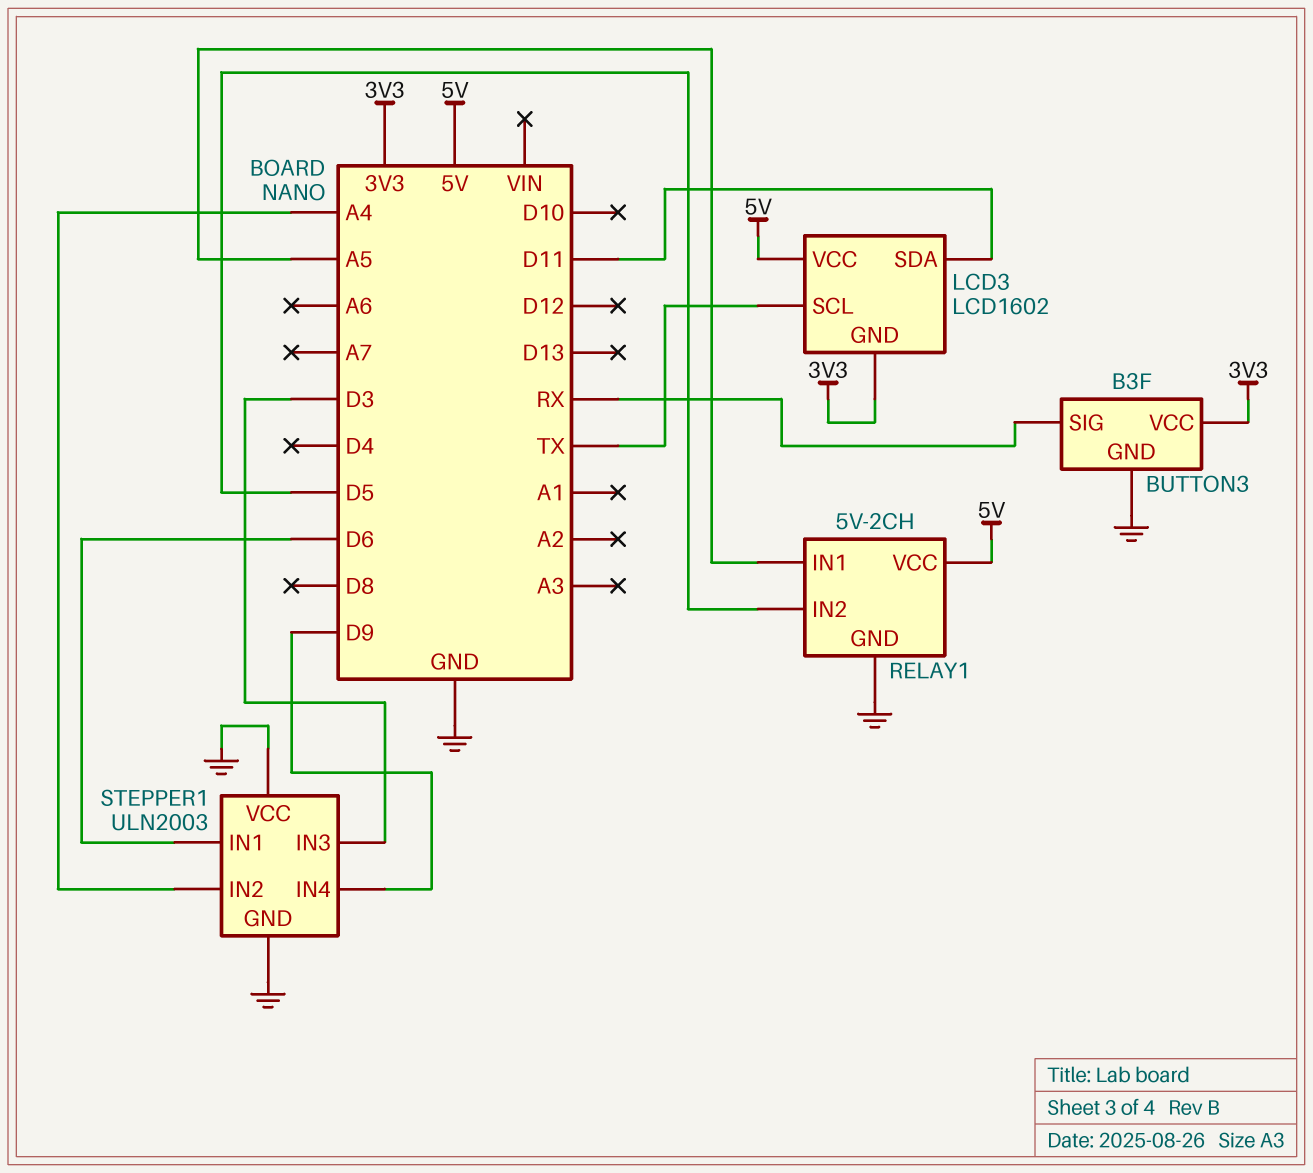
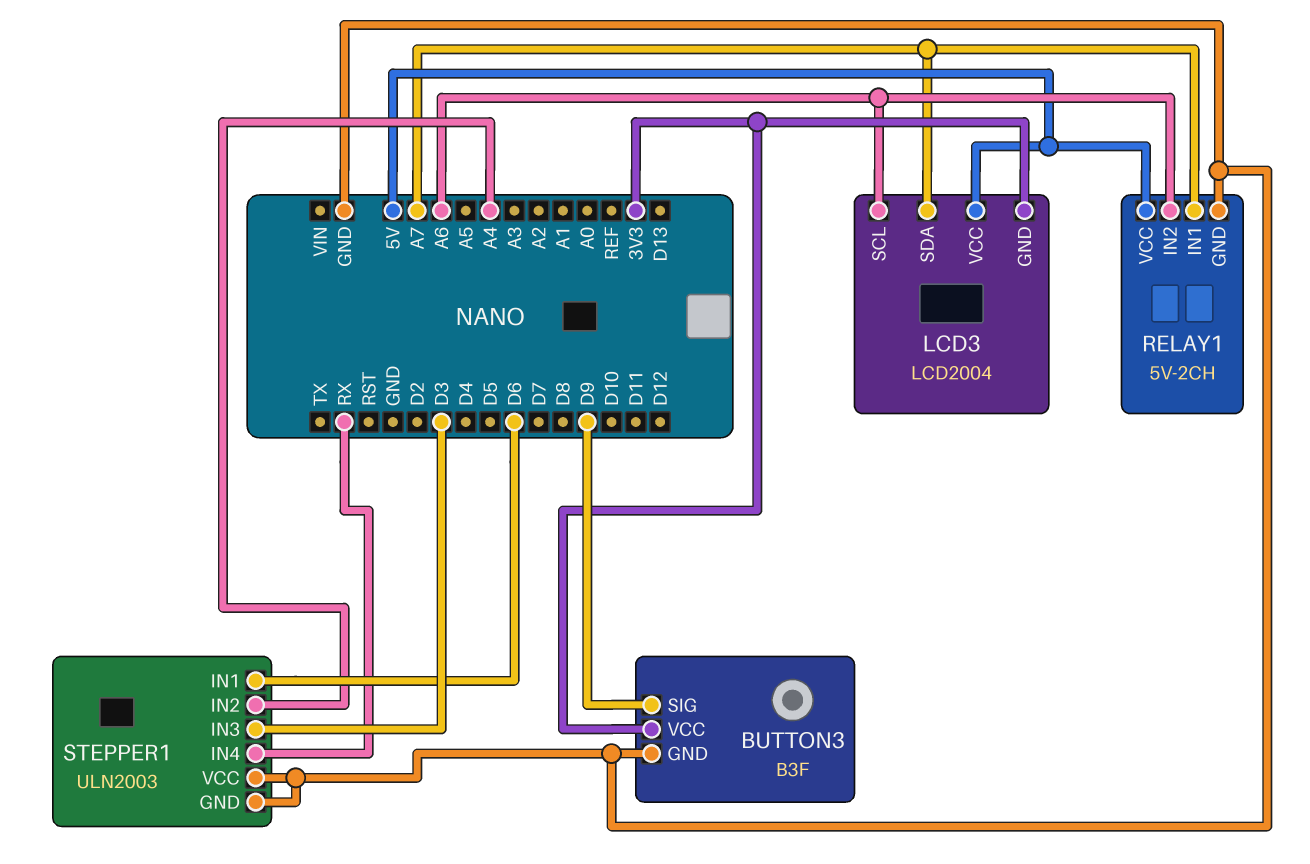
BUTTON3 pin SIG: RX -> D9
LCD3: LCD1602 -> LCD2004
LCD3 pin SCL: TX -> A6
LCD3 pin SDA: D11 -> A7
RELAY1 pin IN1: A5 -> A7
RELAY1 pin IN2: D5 -> A6
STEPPER1 pin IN4: D9 -> RX

